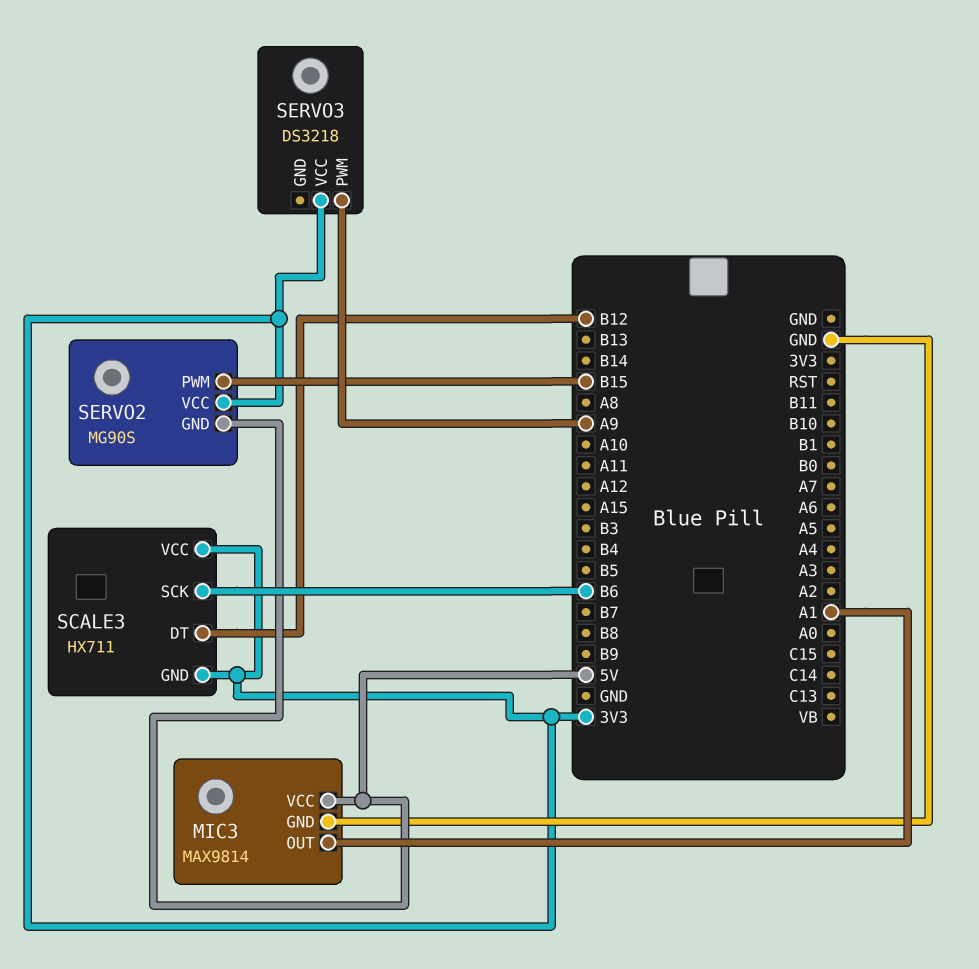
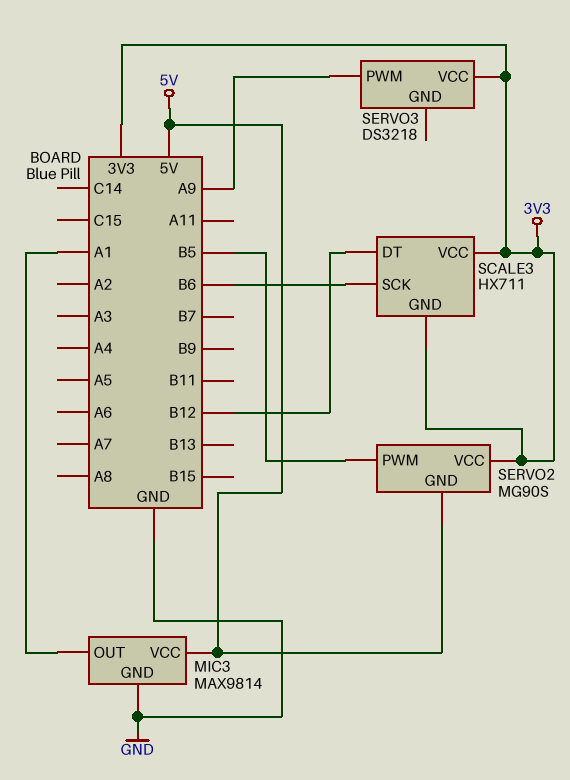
SERVO2 pin PWM: B15 -> B5

